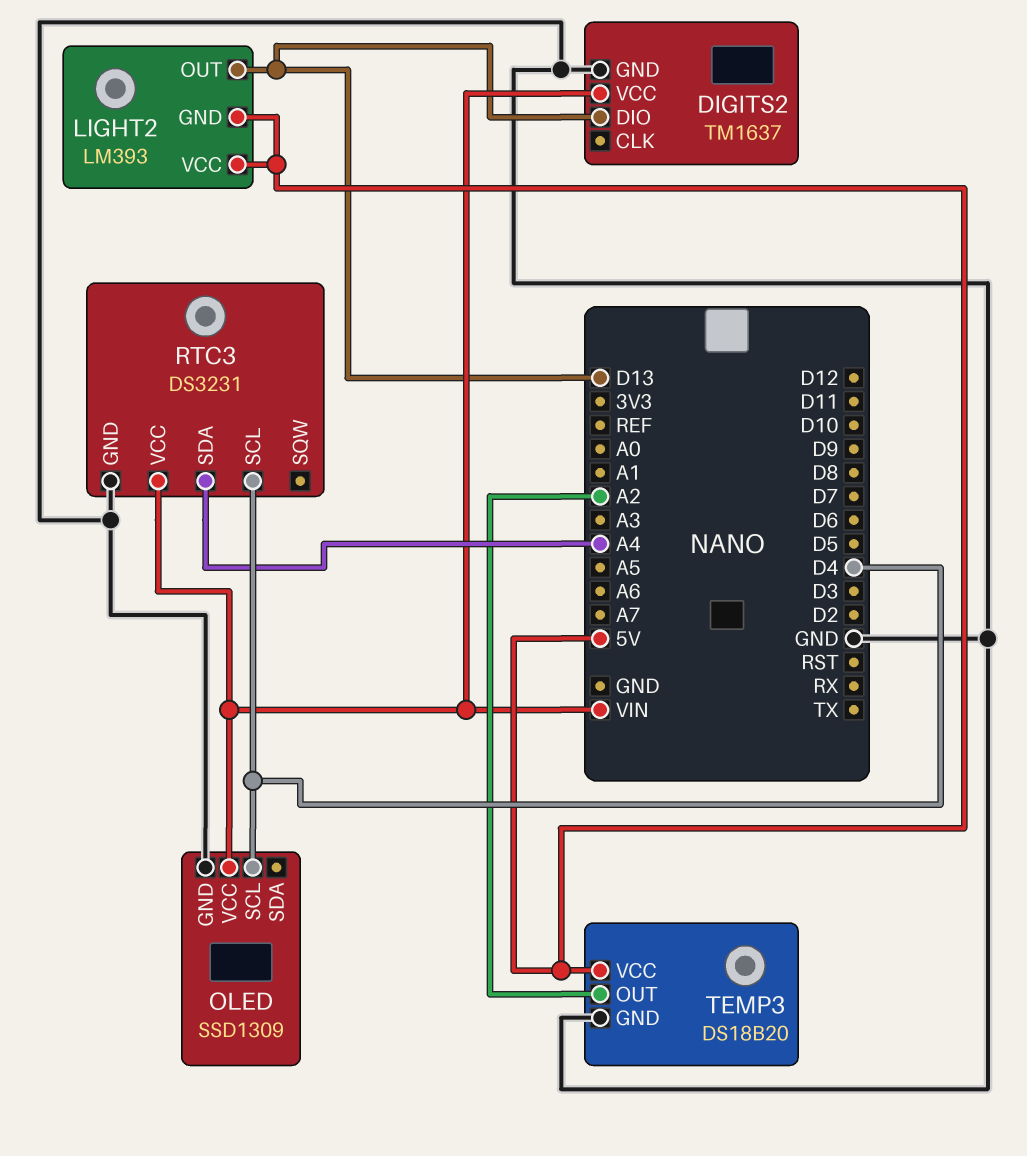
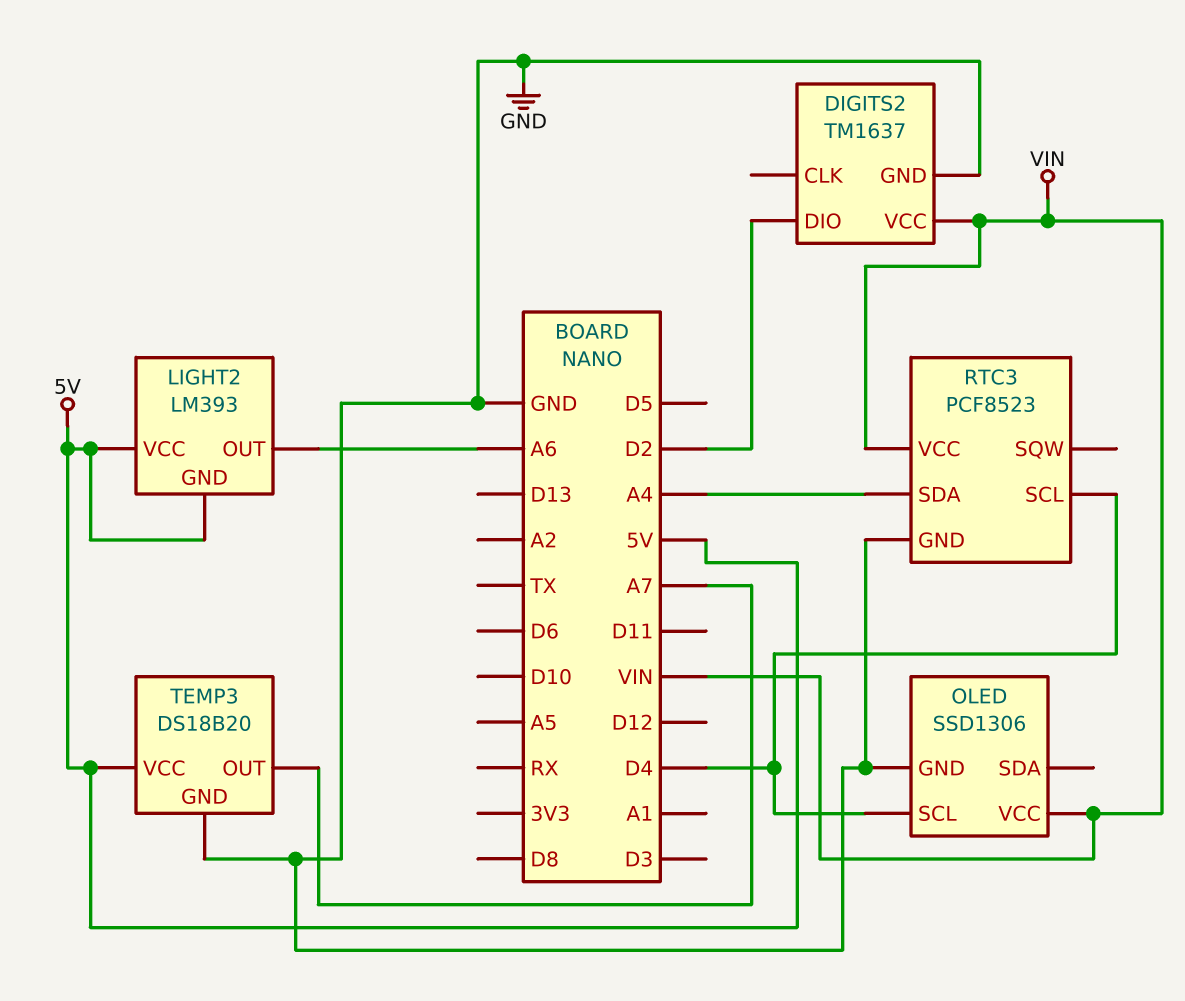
DIGITS2 pin DIO: D13 -> D2
LIGHT2 pin OUT: D13 -> A6
OLED: SSD1309 -> SSD1306
RTC3: DS3231 -> PCF8523
TEMP3 pin OUT: A2 -> A7

